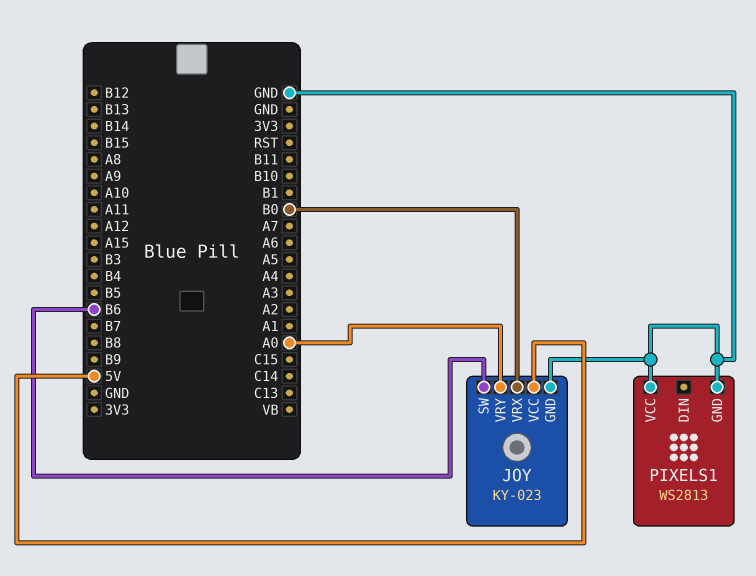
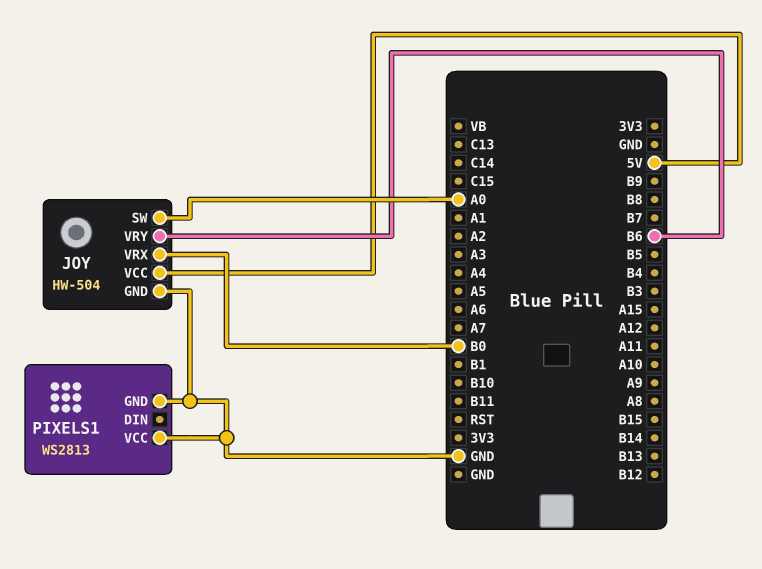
JOY: KY-023 -> HW-504
JOY pin SW: B6 -> A0
JOY pin VRY: A0 -> B6

